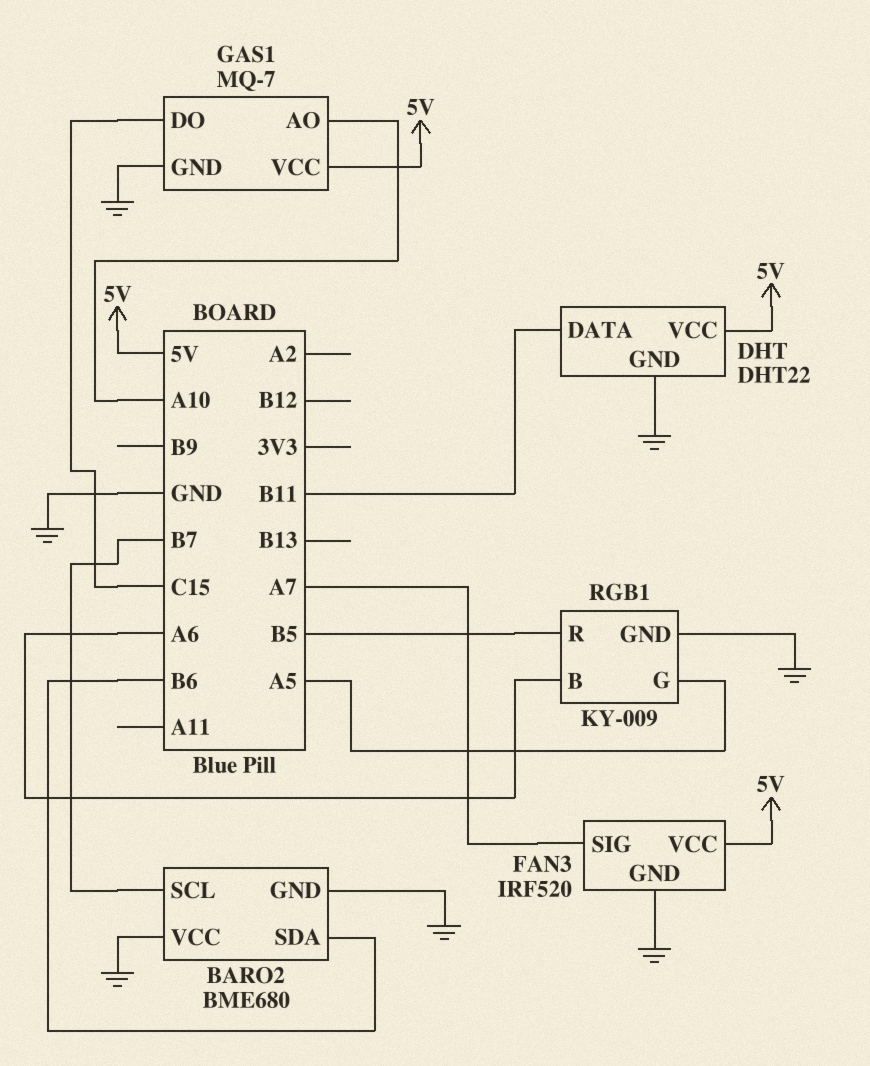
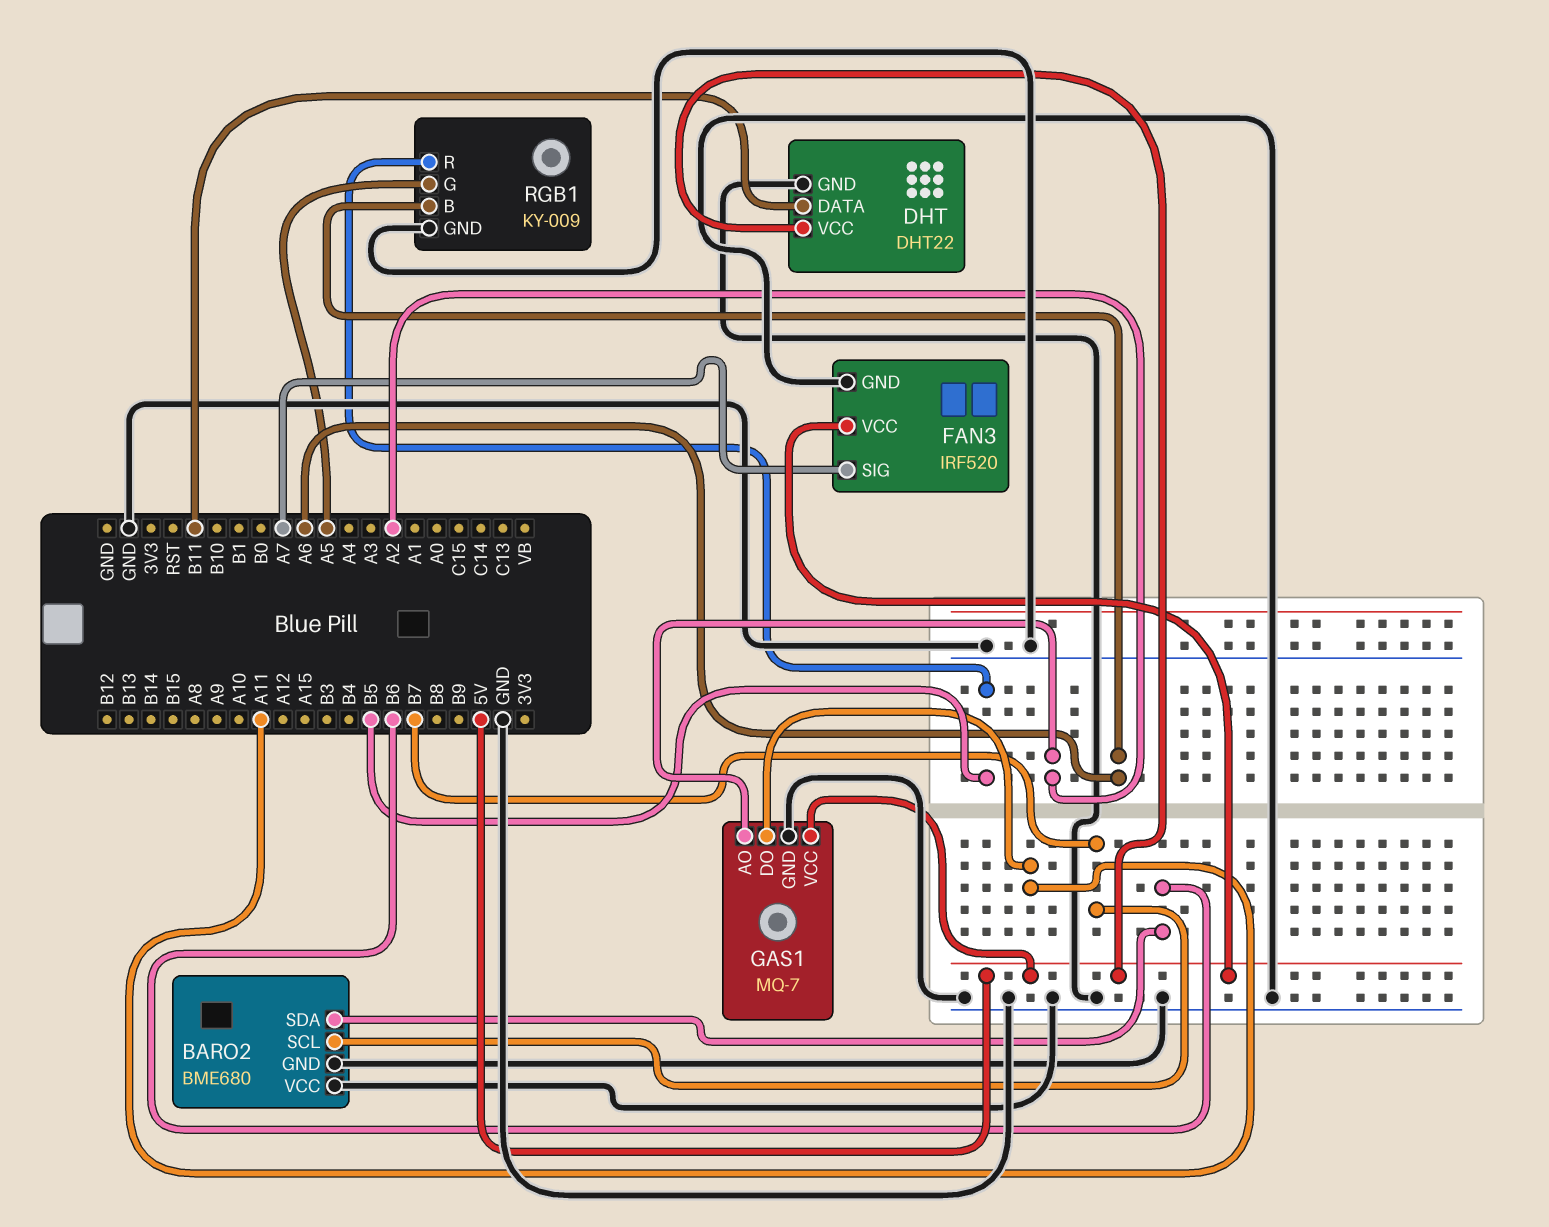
GAS1 pin AO: A10 -> A2
GAS1 pin DO: C15 -> A11

